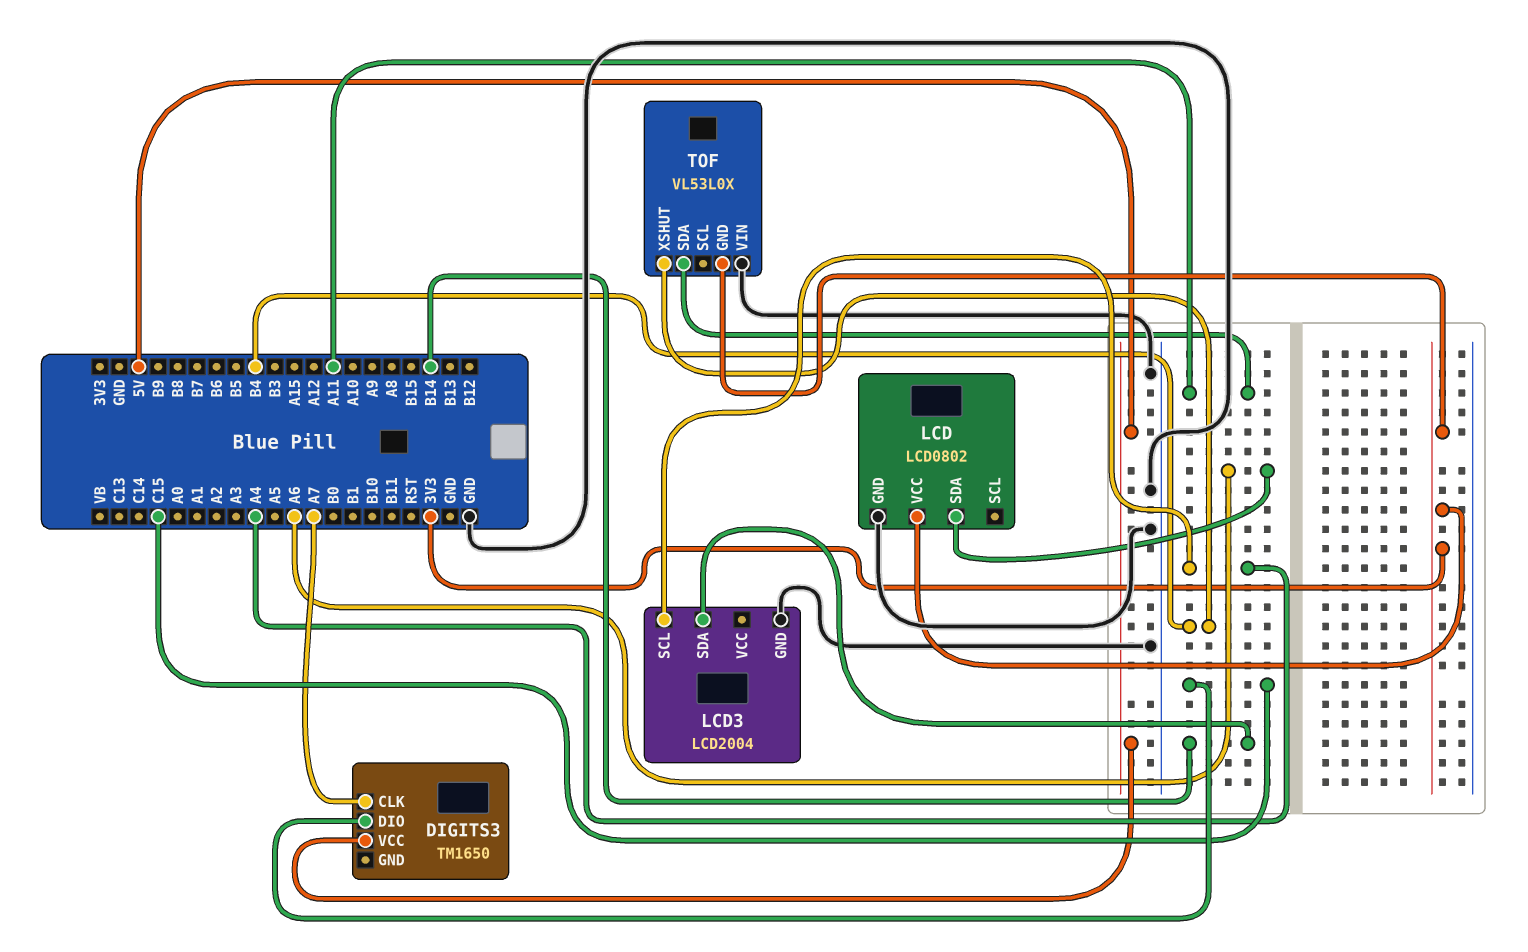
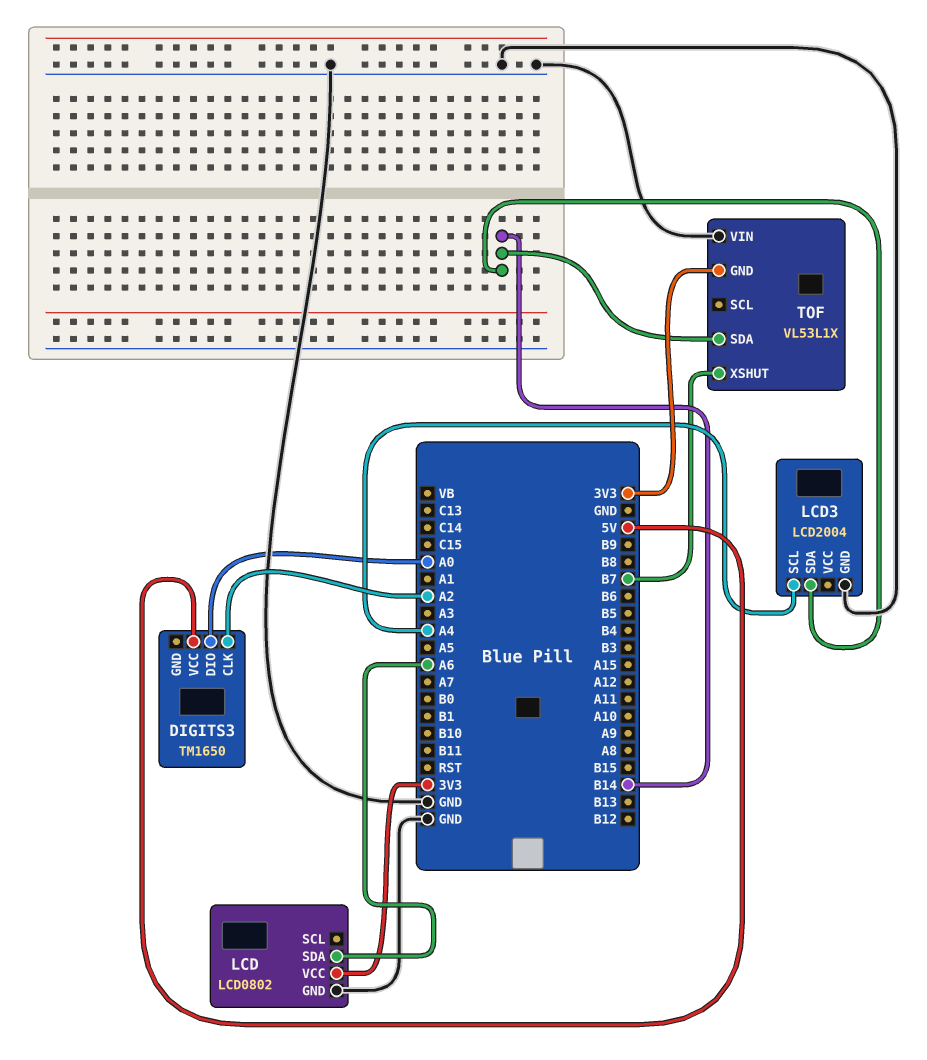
DIGITS3 pin CLK: A7 -> A2
DIGITS3 pin DIO: C15 -> A0
TOF: VL53L0X -> VL53L1X
TOF pin SDA: A11 -> B14
TOF pin XSHUT: B4 -> B7

